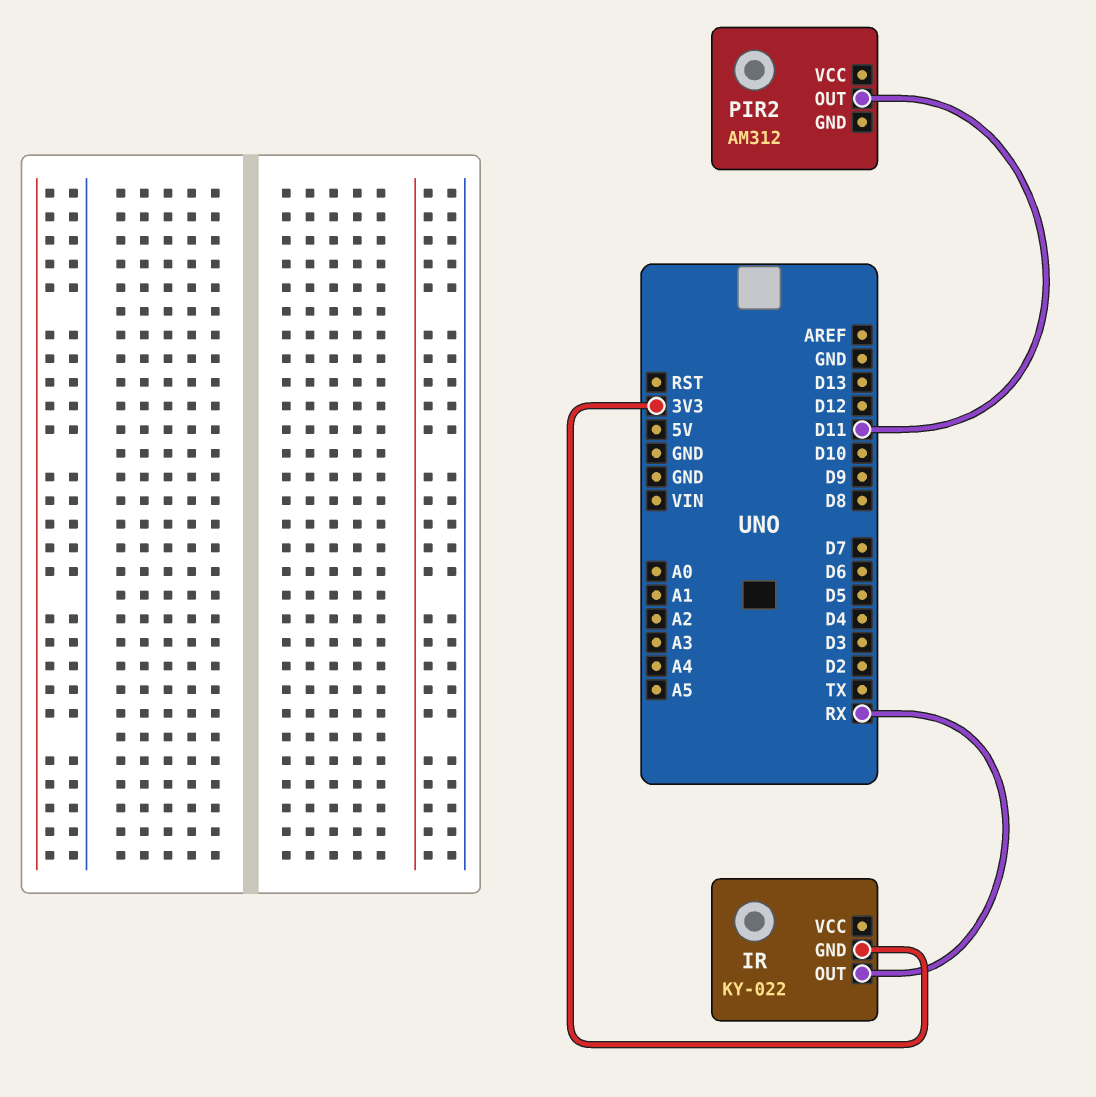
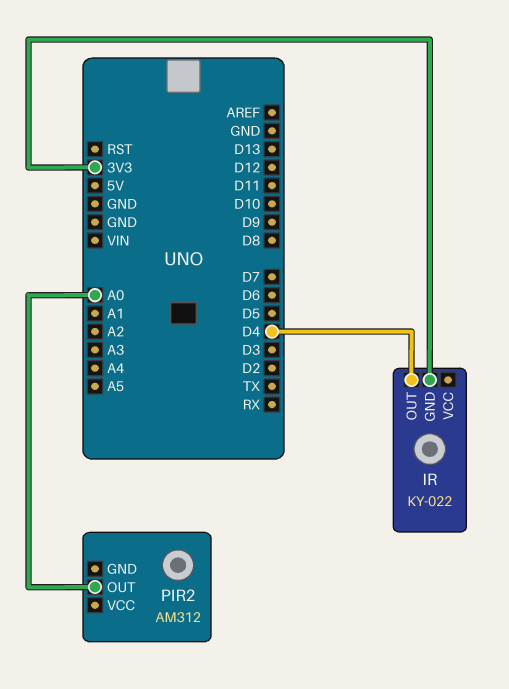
IR pin OUT: RX -> D4
PIR2 pin OUT: D11 -> A0

